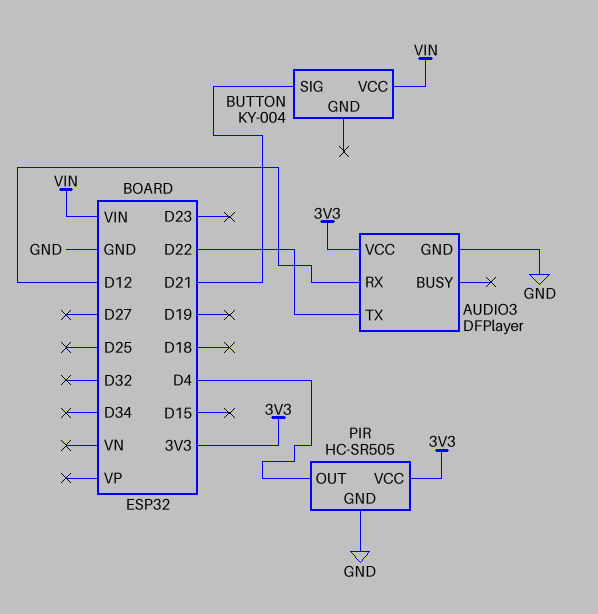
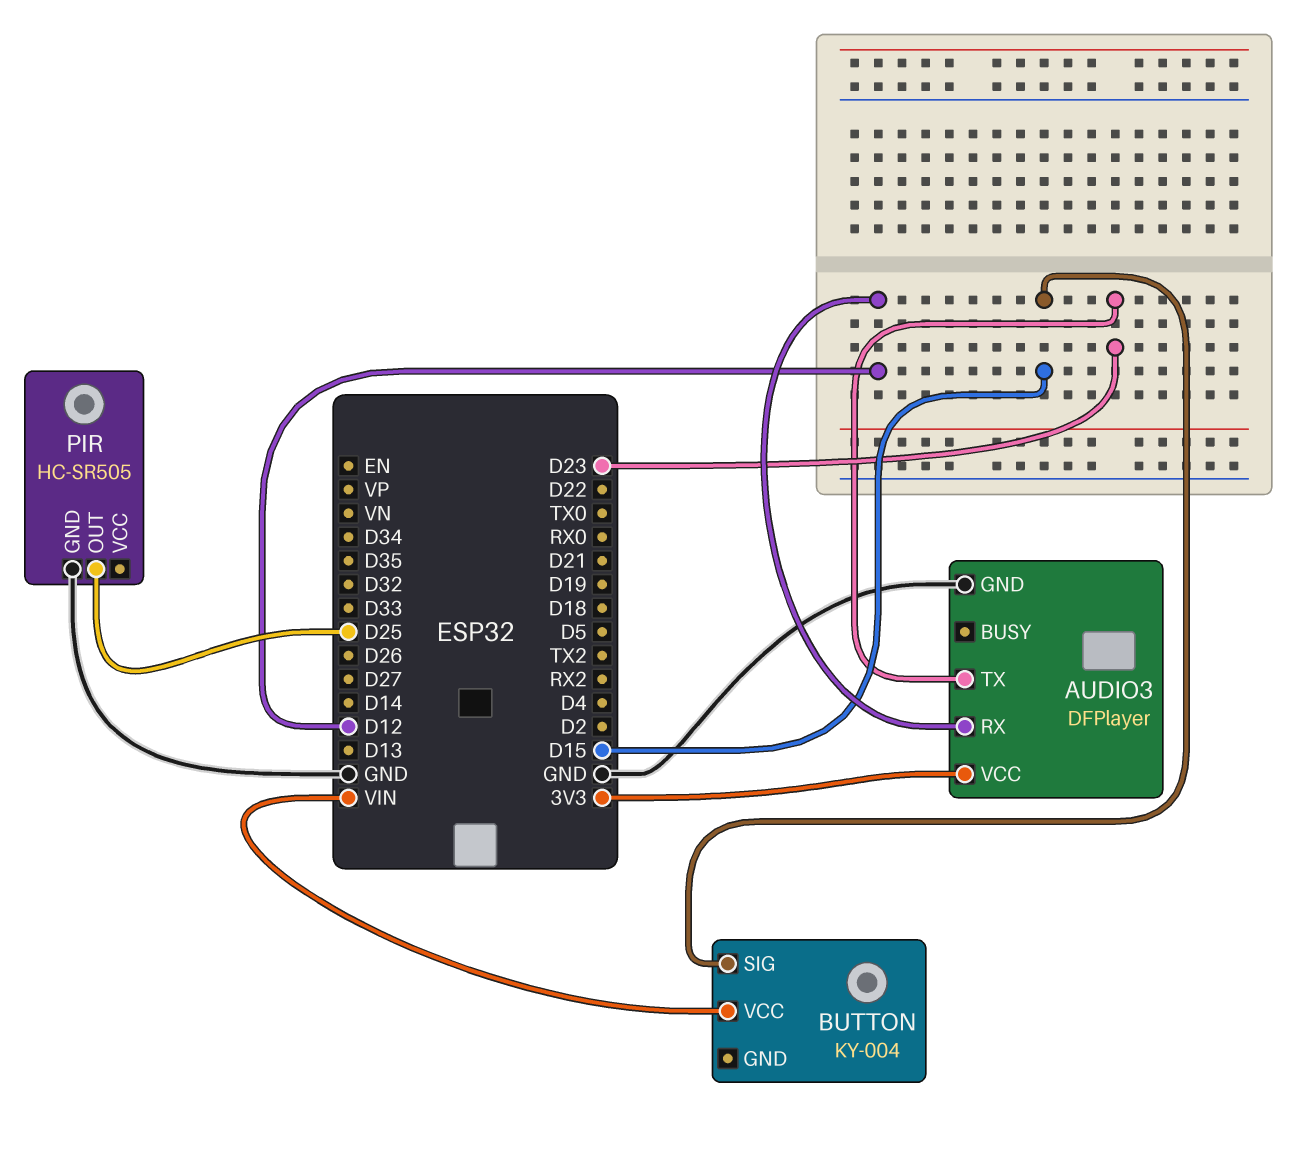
AUDIO3 pin TX: D22 -> D23
BUTTON pin SIG: D21 -> D15
PIR pin OUT: D4 -> D25
PIR pin VCC: 3V3 -> none

